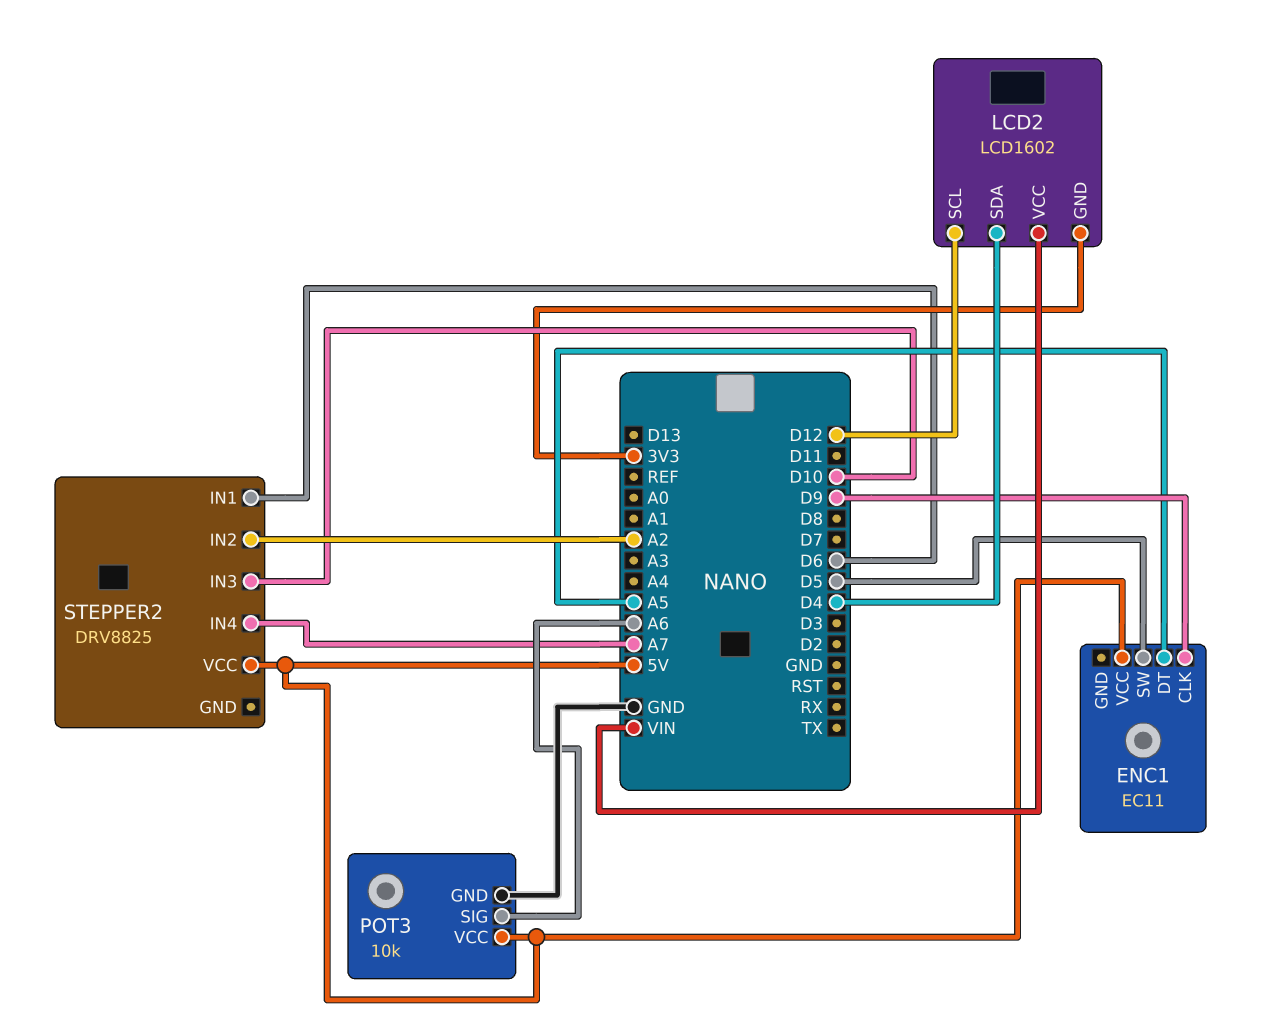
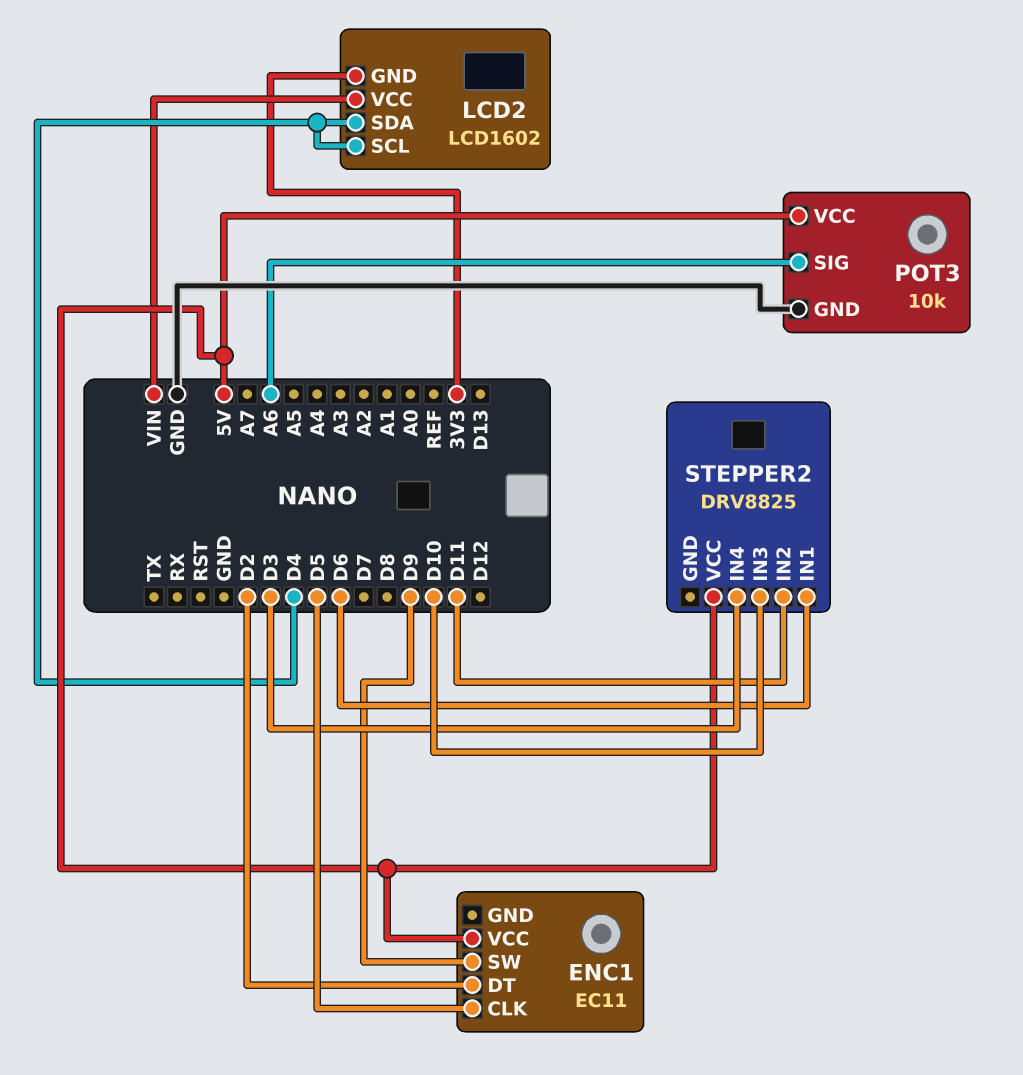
ENC1 pin CLK: D9 -> D5
ENC1 pin DT: A5 -> D2
ENC1 pin SW: D5 -> D9
LCD2 pin SCL: D12 -> D4
STEPPER2 pin IN2: A2 -> D11
STEPPER2 pin IN4: A7 -> D3

